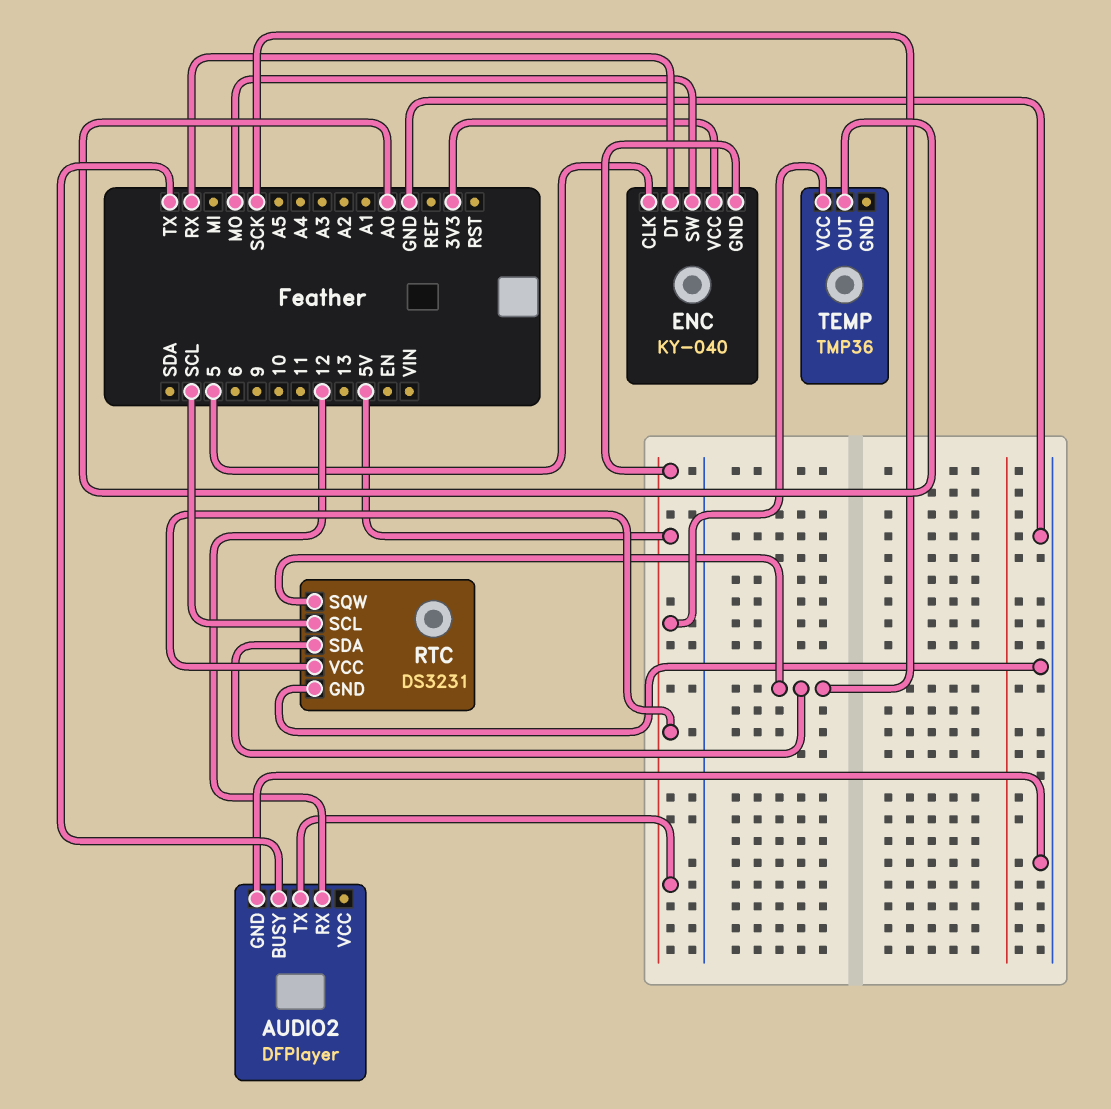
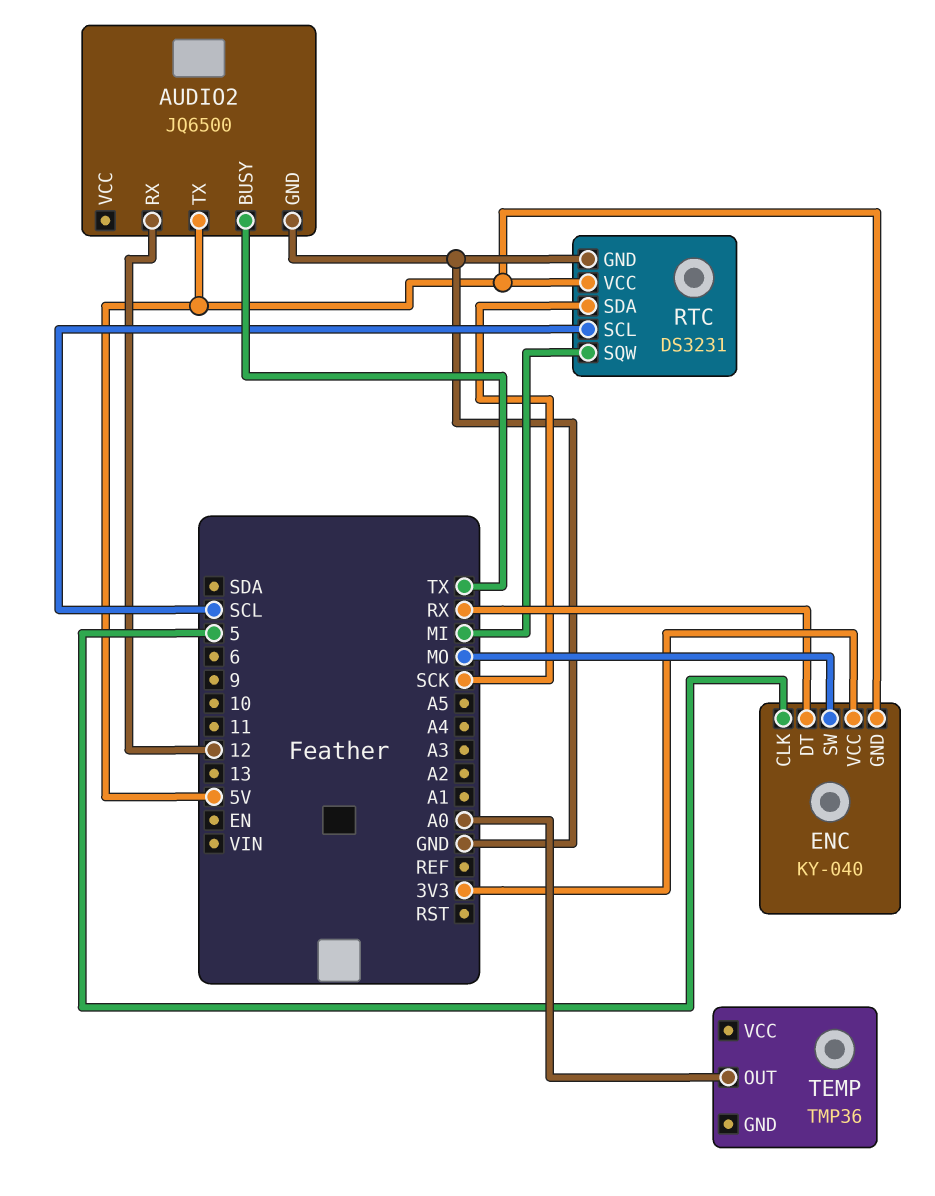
AUDIO2: DFPlayer -> JQ6500
RTC pin SQW: SCK -> MI
TEMP pin VCC: 5V -> none

